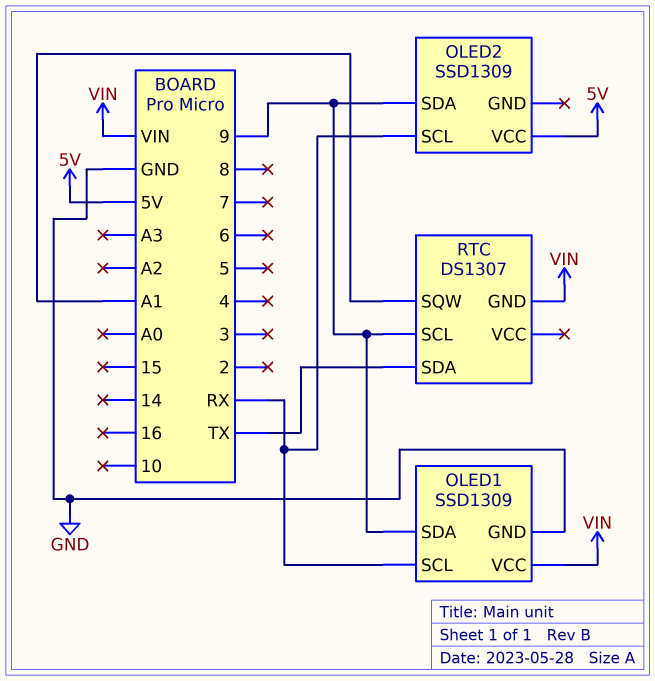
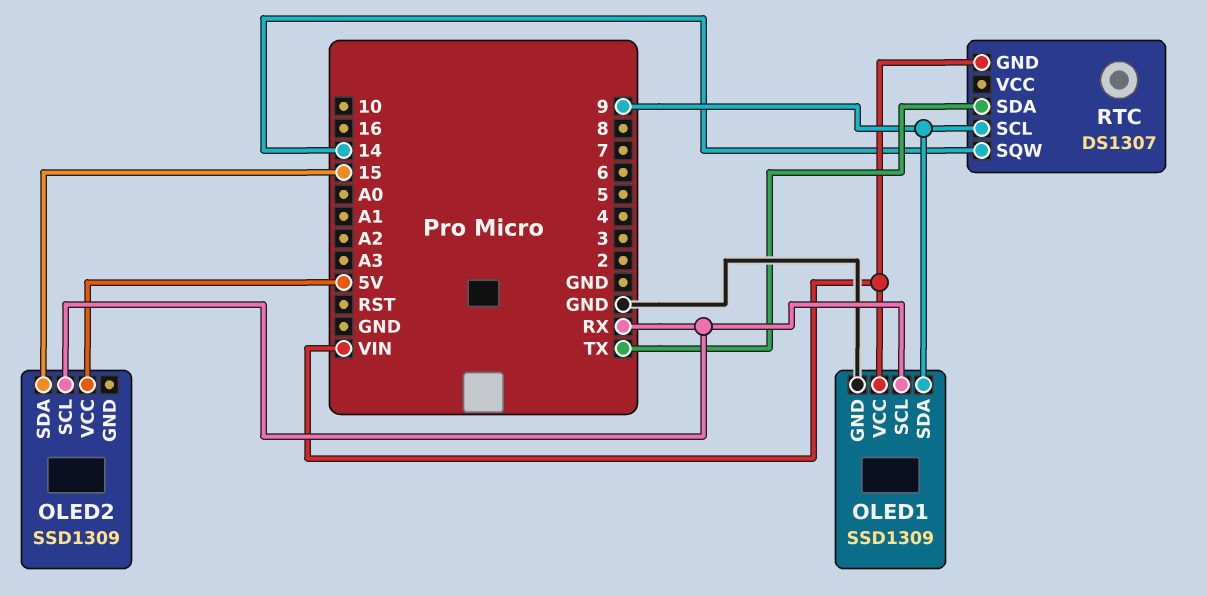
OLED2 pin SDA: 9 -> 15
RTC pin SQW: A1 -> 14

